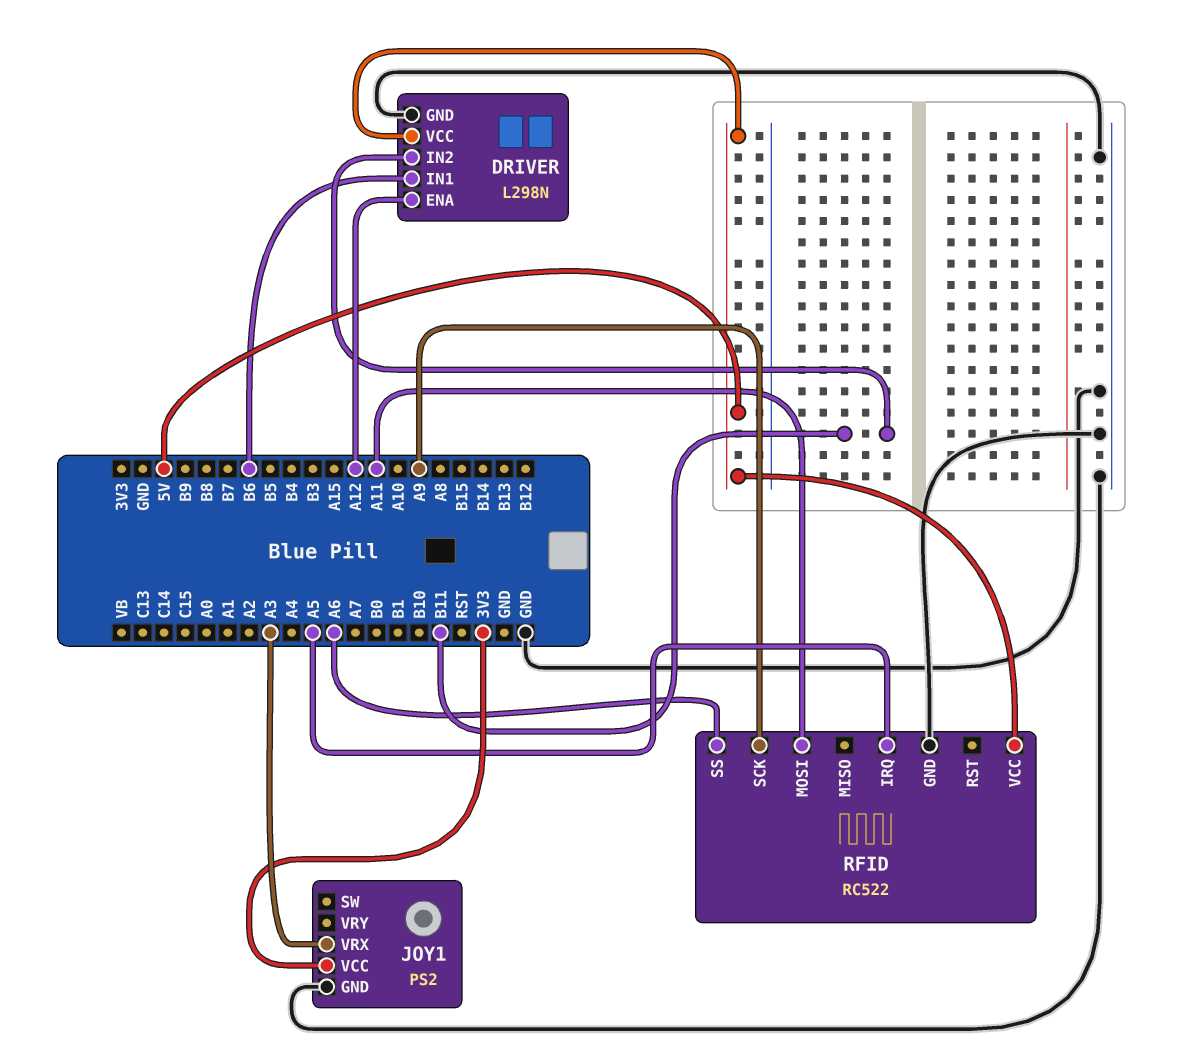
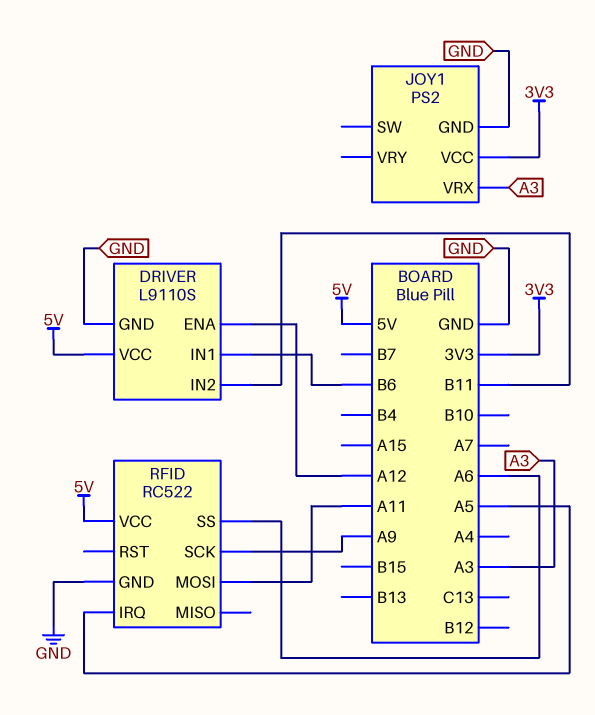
DRIVER: L298N -> L9110S

